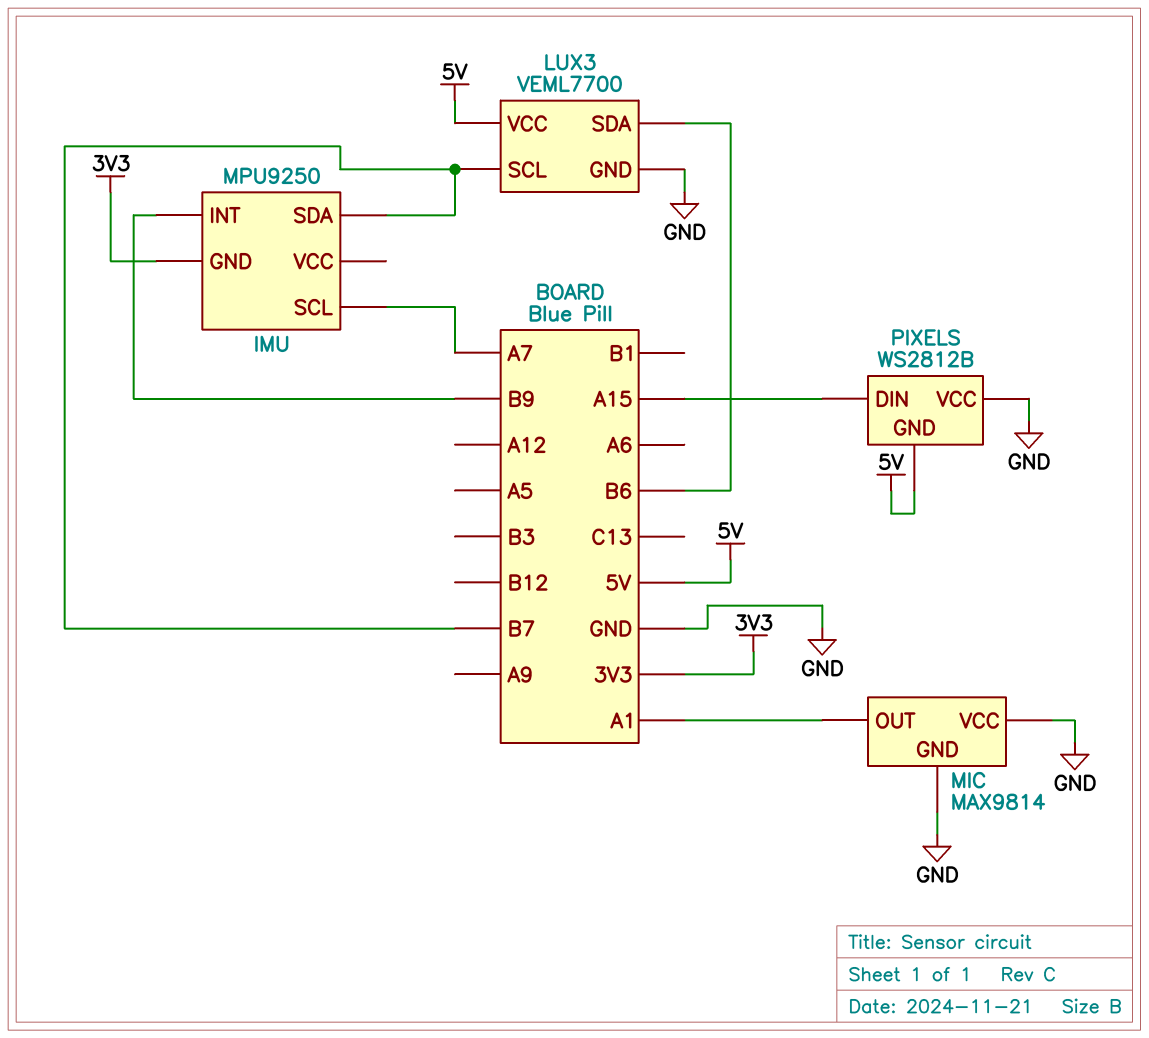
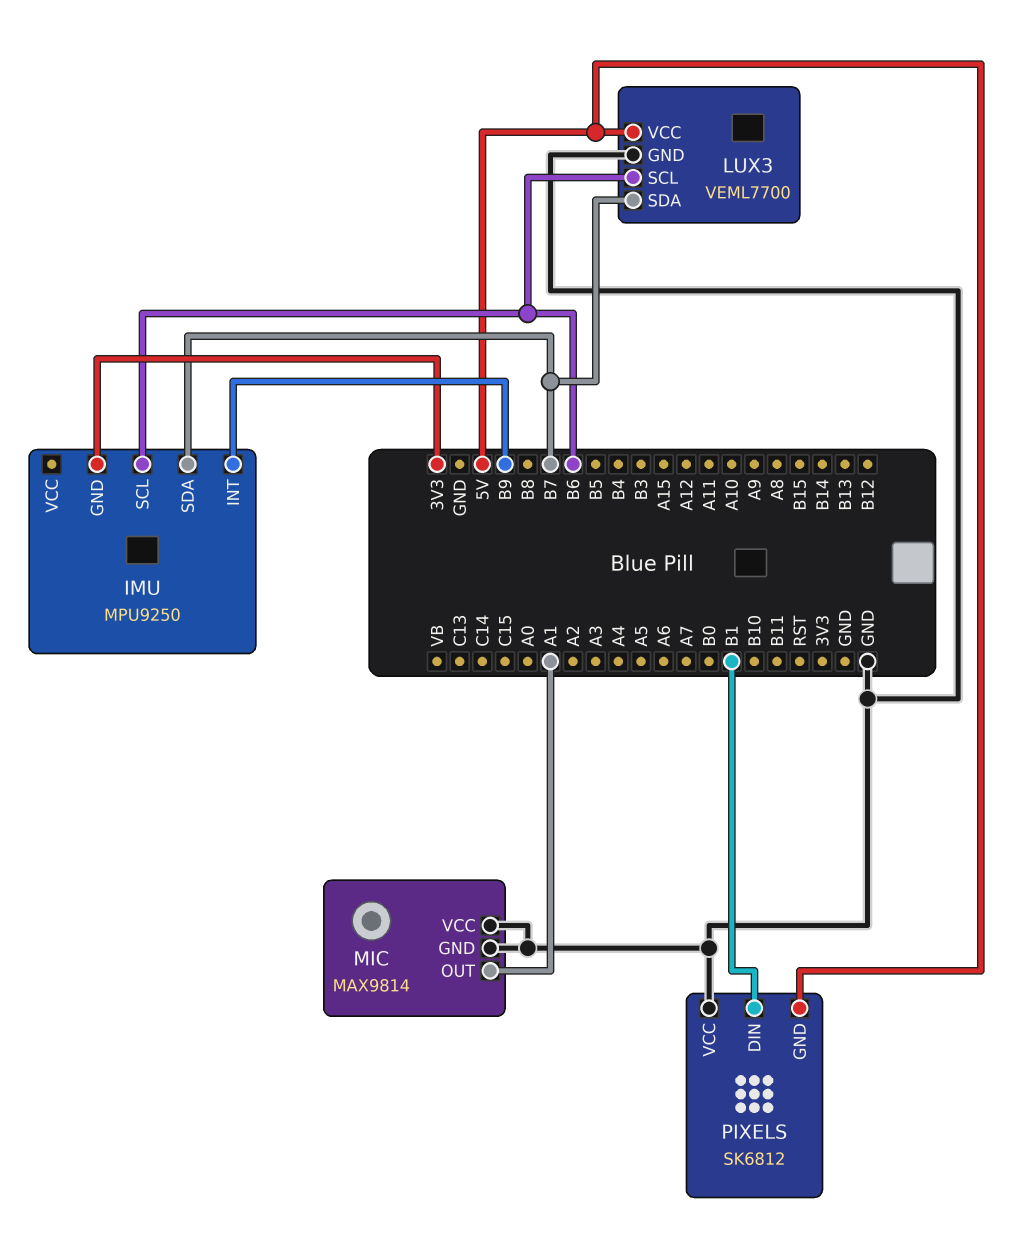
IMU pin SCL: A7 -> B6
LUX3 pin SCL: B7 -> B6
LUX3 pin SDA: B6 -> B7
PIXELS: WS2812B -> SK6812
PIXELS pin DIN: A15 -> B1

